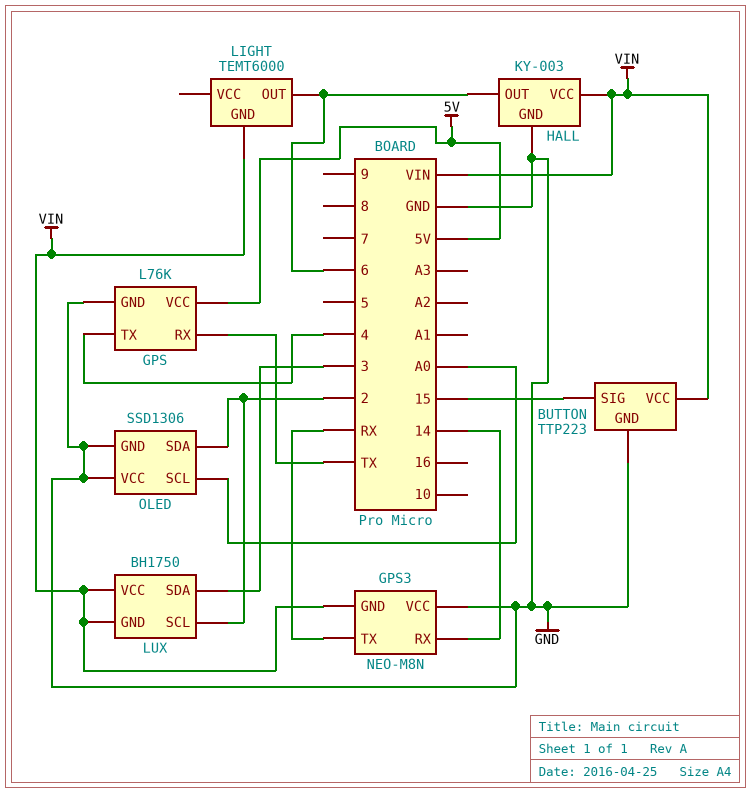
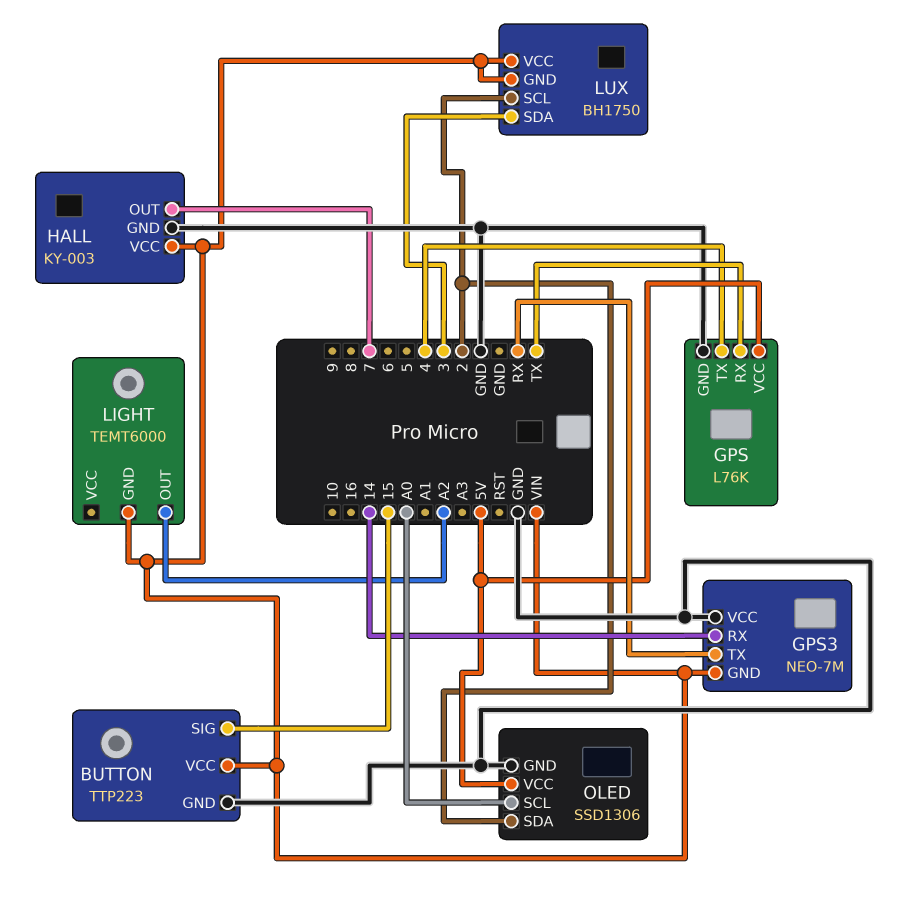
GPS3: NEO-M8N -> NEO-7M
HALL pin OUT: 6 -> 7
LIGHT pin OUT: 6 -> A2
OLED pin VCC: GND -> 5V

